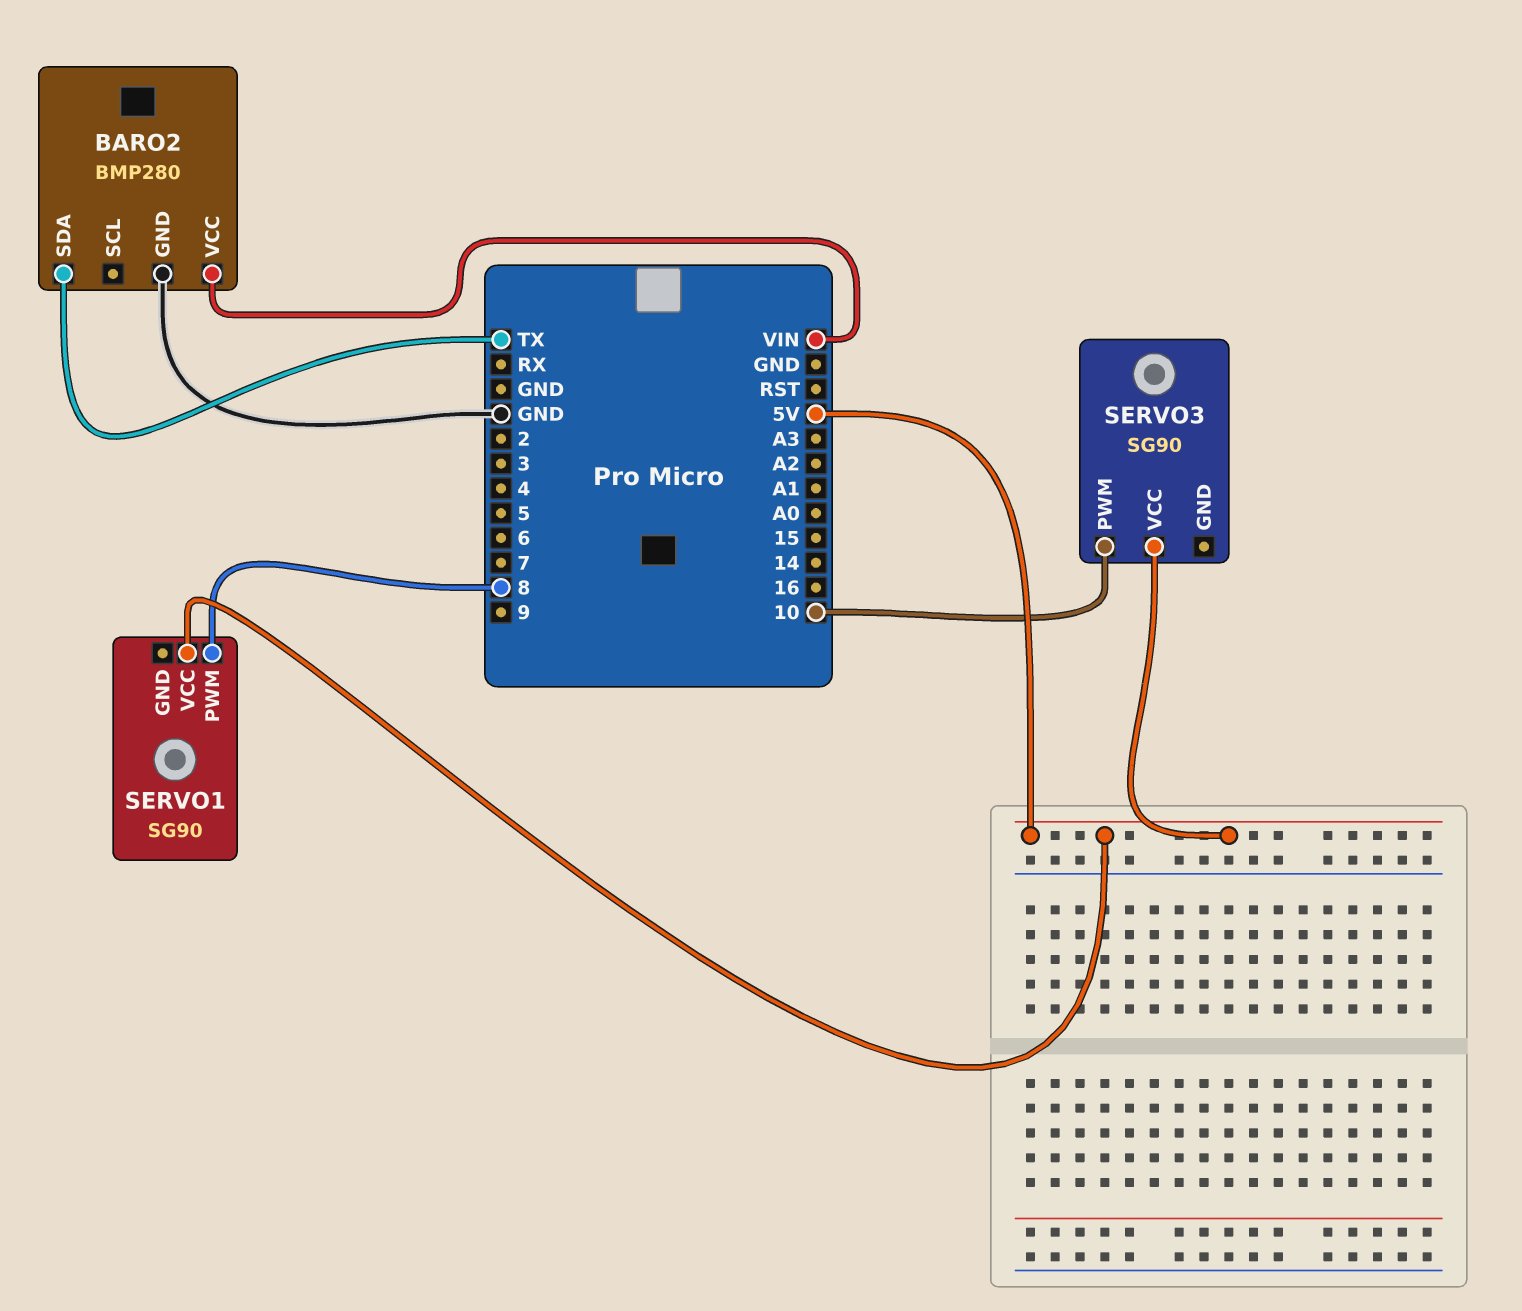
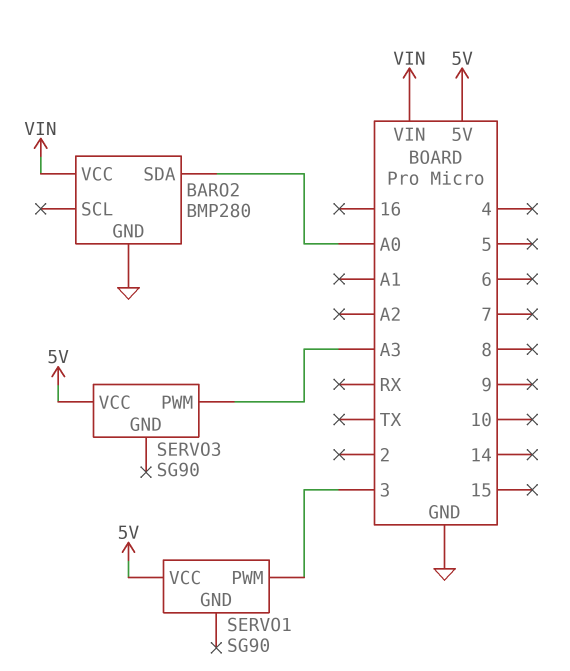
BARO2 pin SDA: TX -> A0
SERVO1 pin PWM: 8 -> 3
SERVO3 pin PWM: 10 -> A3

